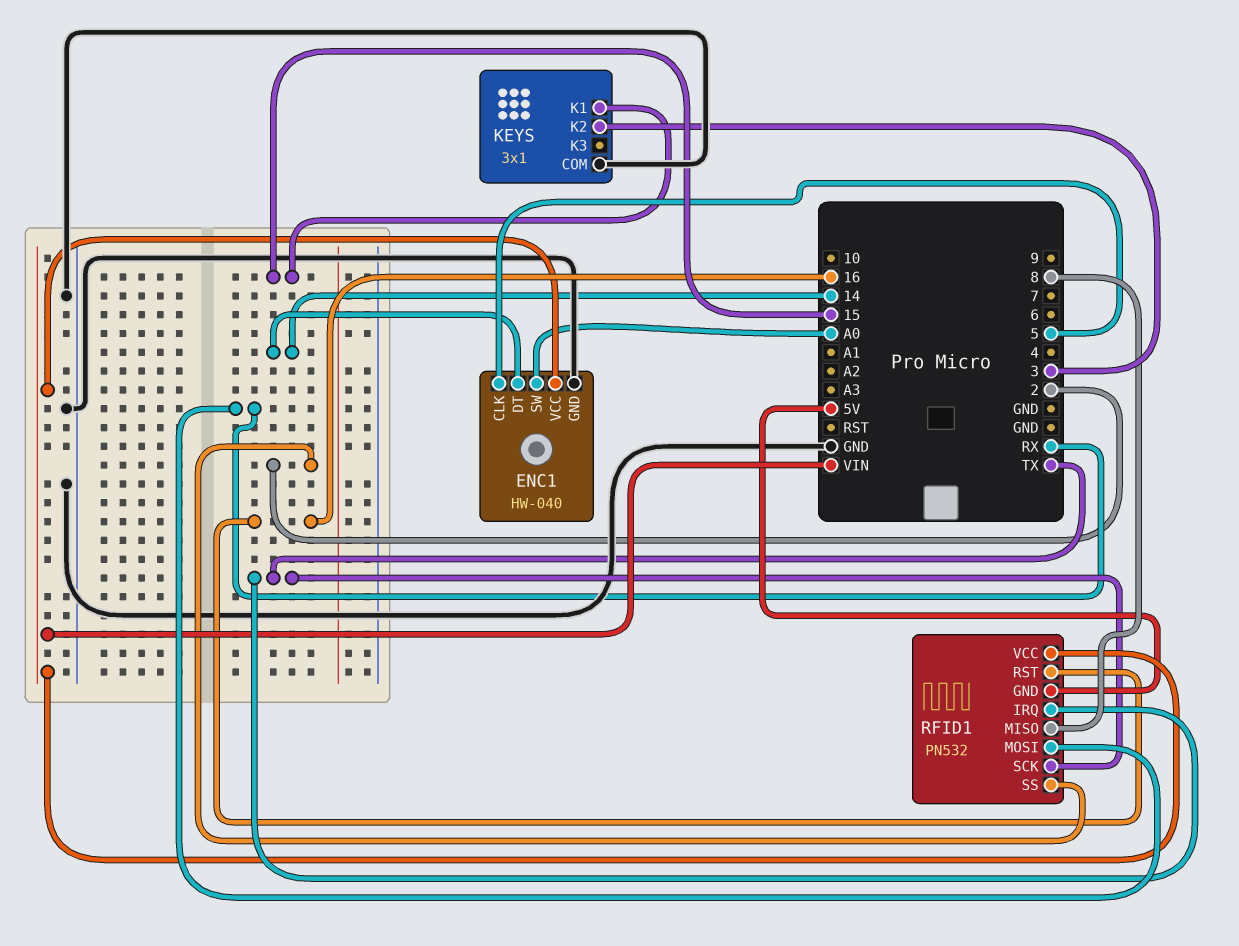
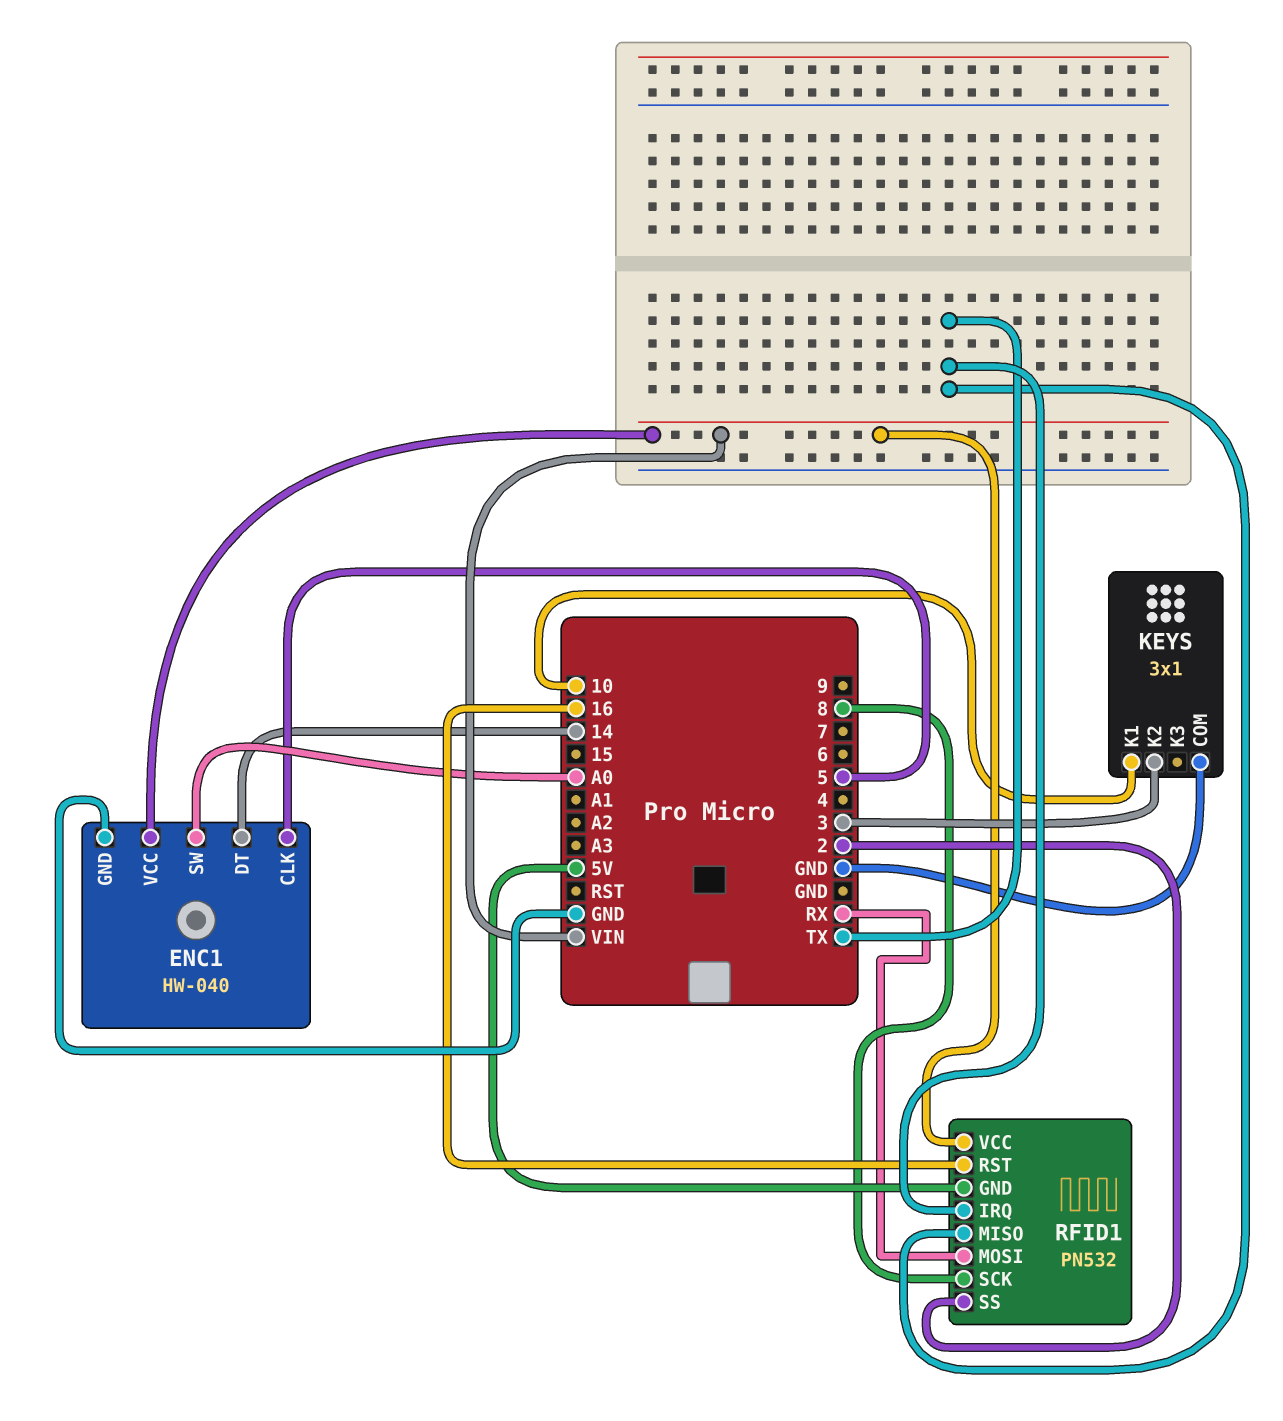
KEYS pin K1: 15 -> 10
RFID1 pin MISO: 8 -> TX
RFID1 pin SCK: TX -> 8

